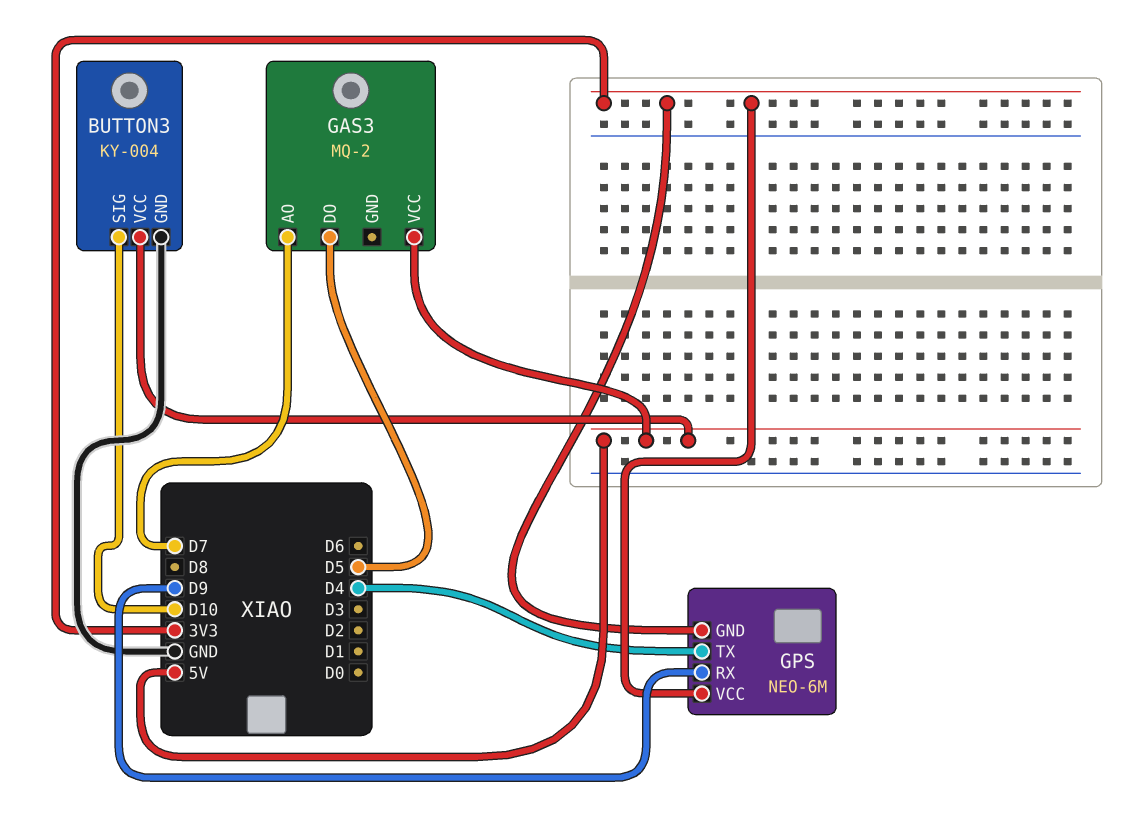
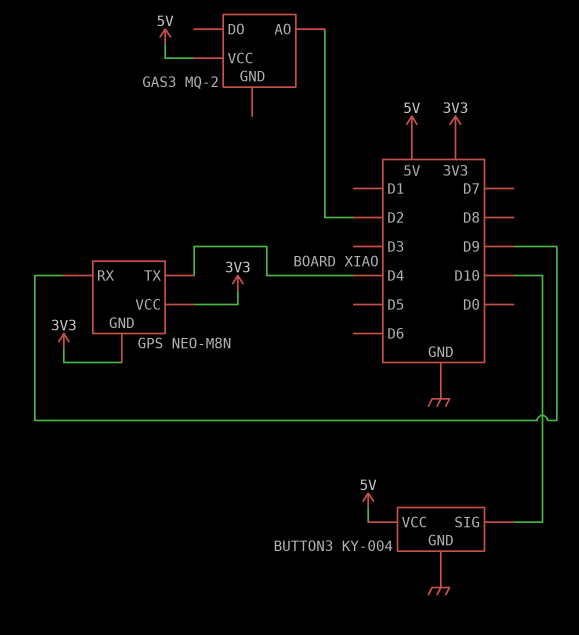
GAS3 pin AO: D7 -> D2
GAS3 pin DO: D5 -> none
GPS: NEO-6M -> NEO-M8N

